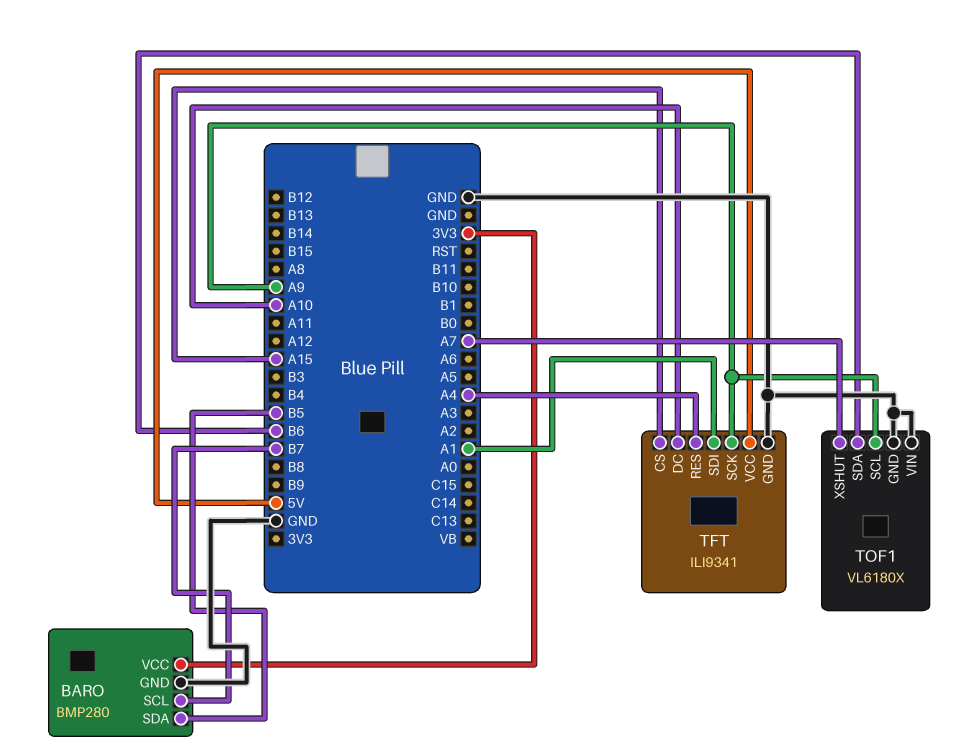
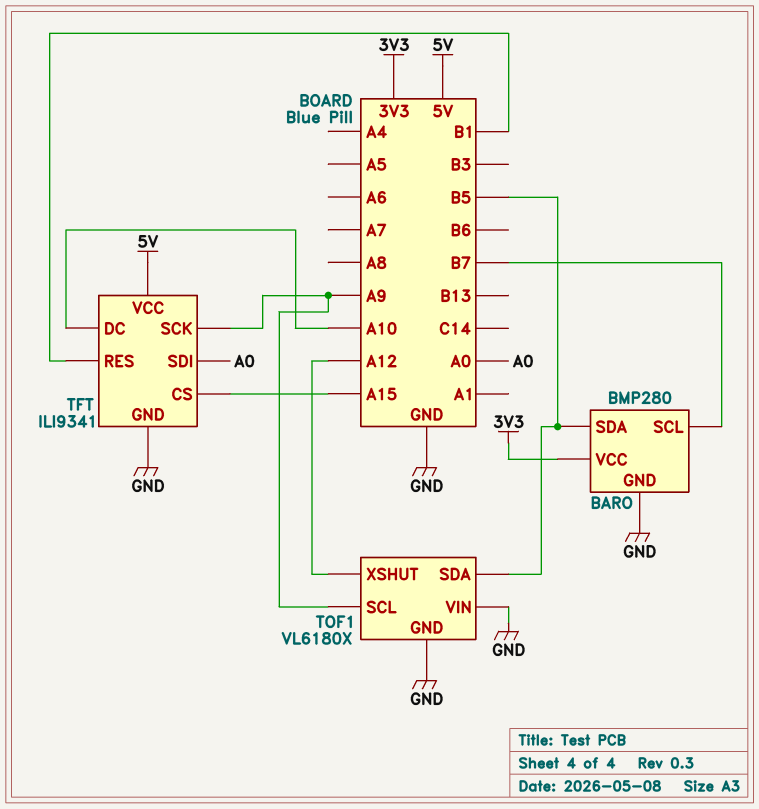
TFT pin RES: A4 -> B1
TFT pin SDI: A1 -> A0
TOF1 pin SDA: B6 -> B5
TOF1 pin XSHUT: A7 -> A12

